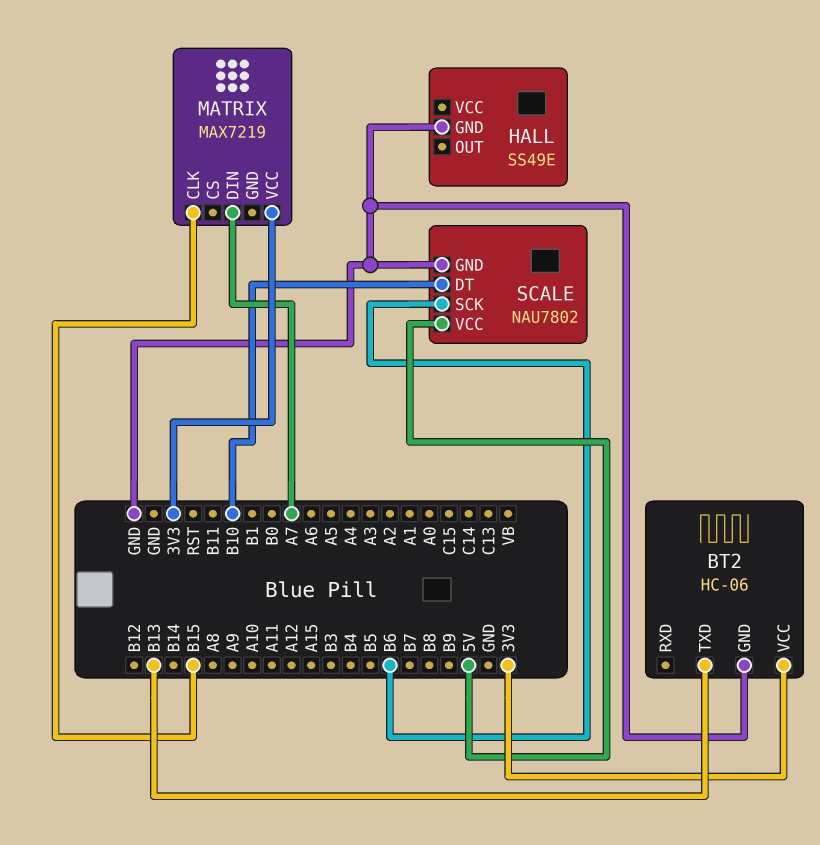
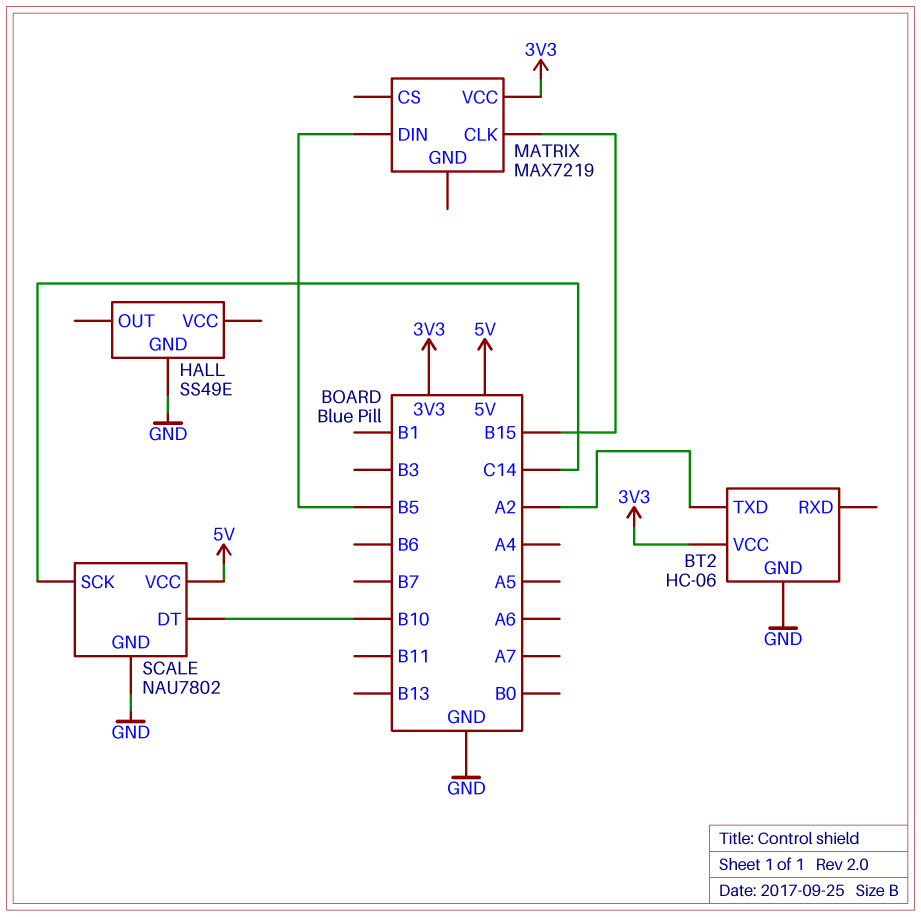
BT2 pin TXD: B13 -> A2
MATRIX pin DIN: A7 -> B5
SCALE pin SCK: B6 -> C14

